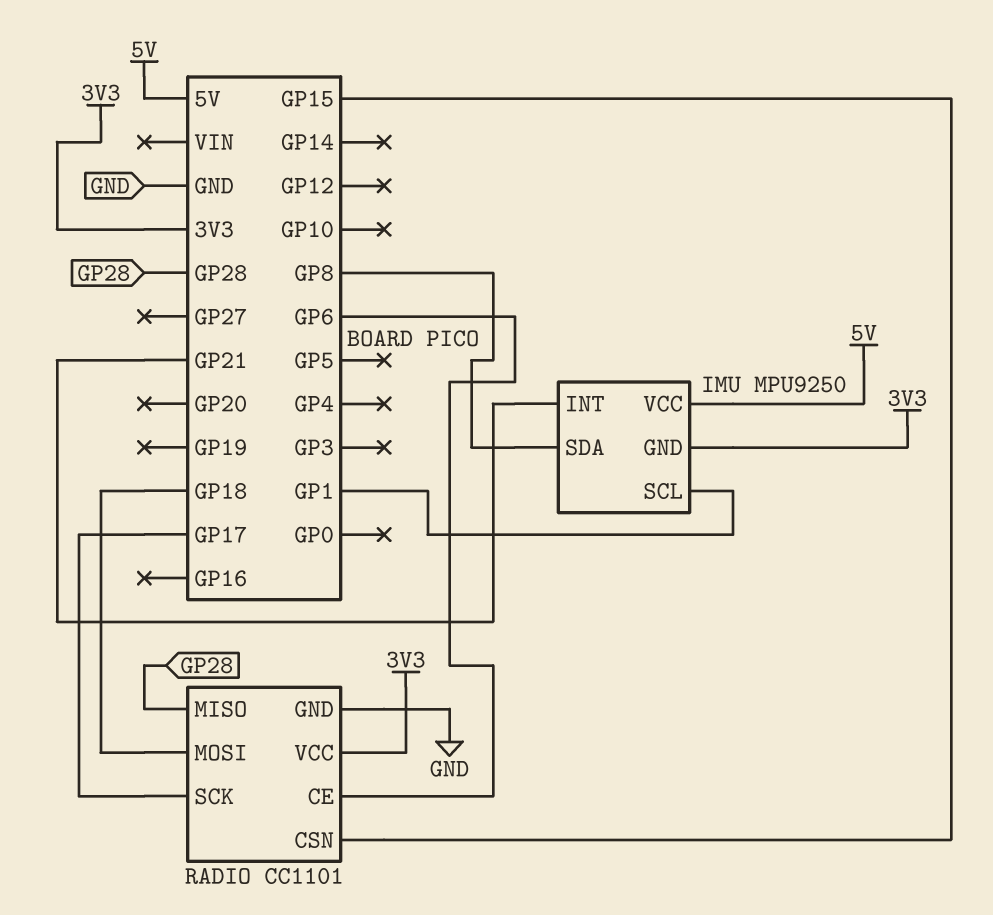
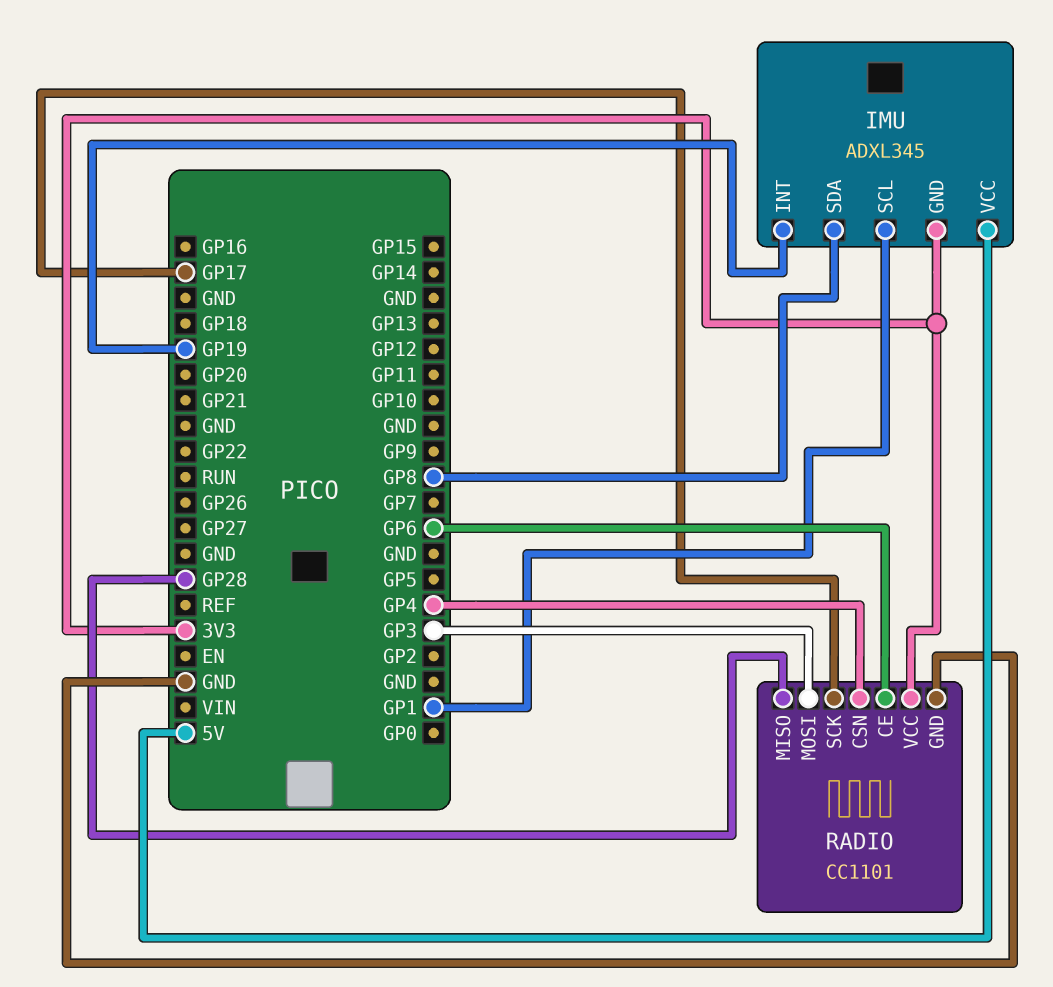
IMU: MPU9250 -> ADXL345
IMU pin INT: GP21 -> GP19
RADIO pin CSN: GP15 -> GP4
RADIO pin MOSI: GP18 -> GP3

